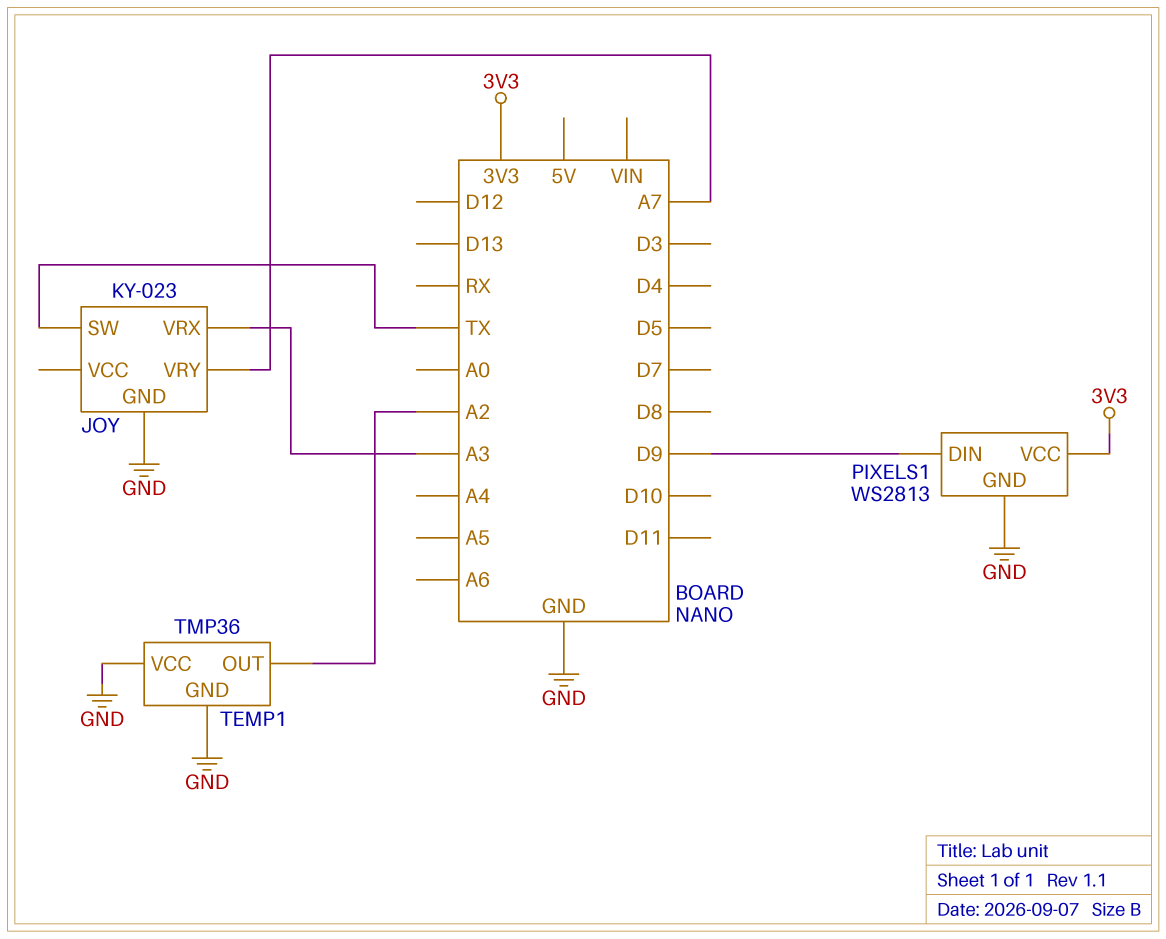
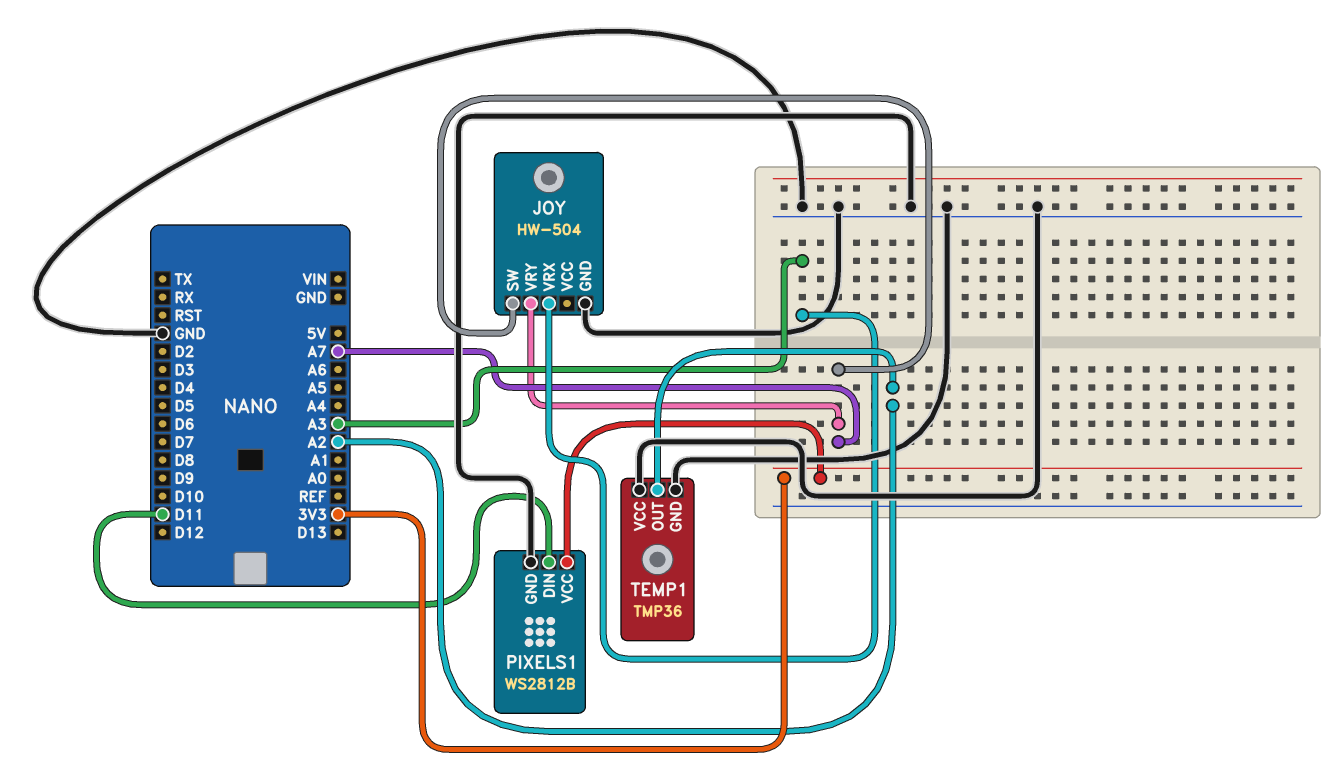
JOY: KY-023 -> HW-504
JOY pin SW: TX -> A7
PIXELS1: WS2813 -> WS2812B
PIXELS1 pin DIN: D9 -> D11

